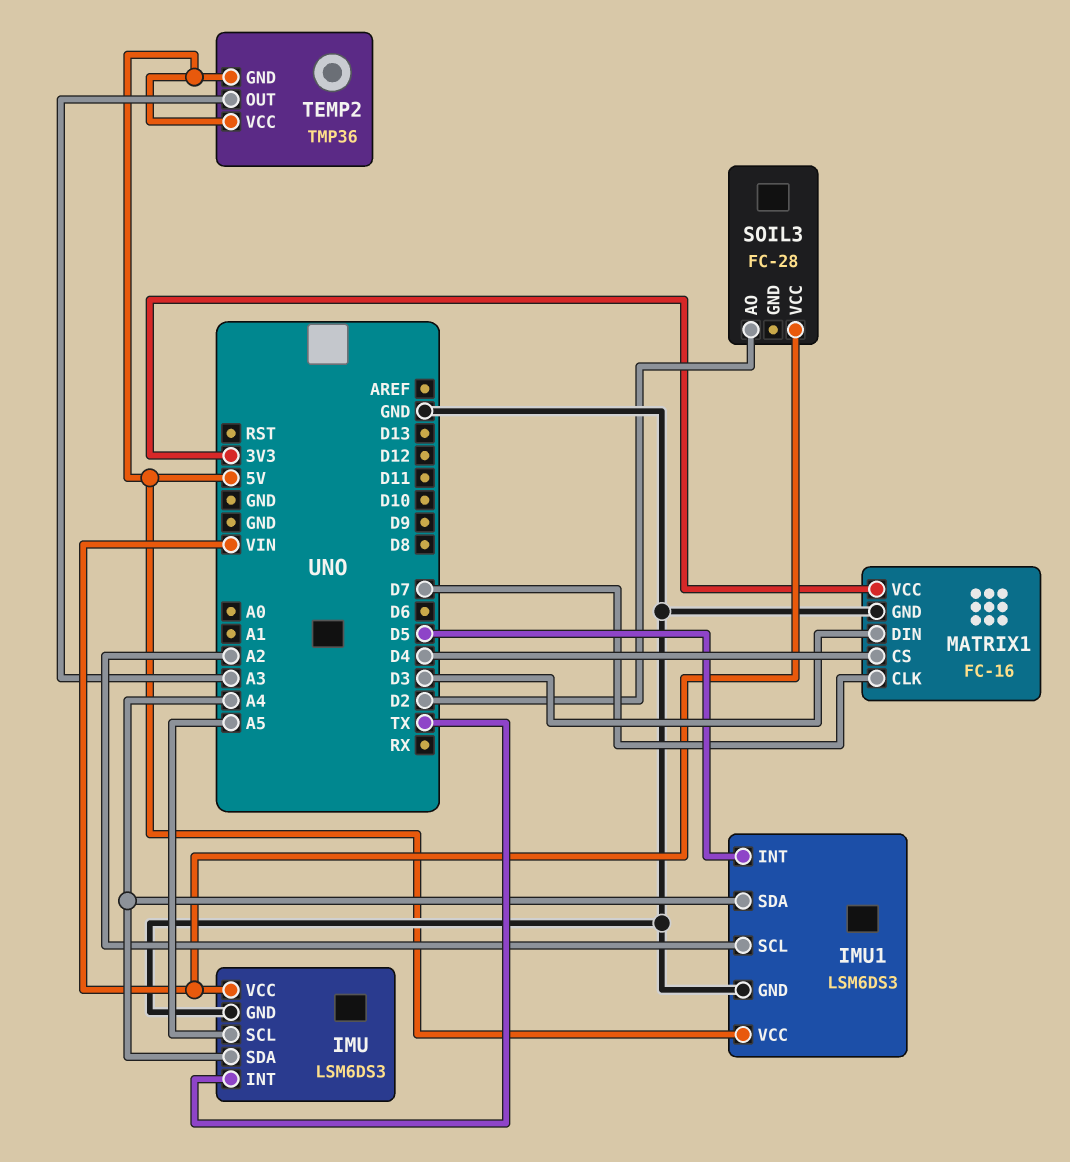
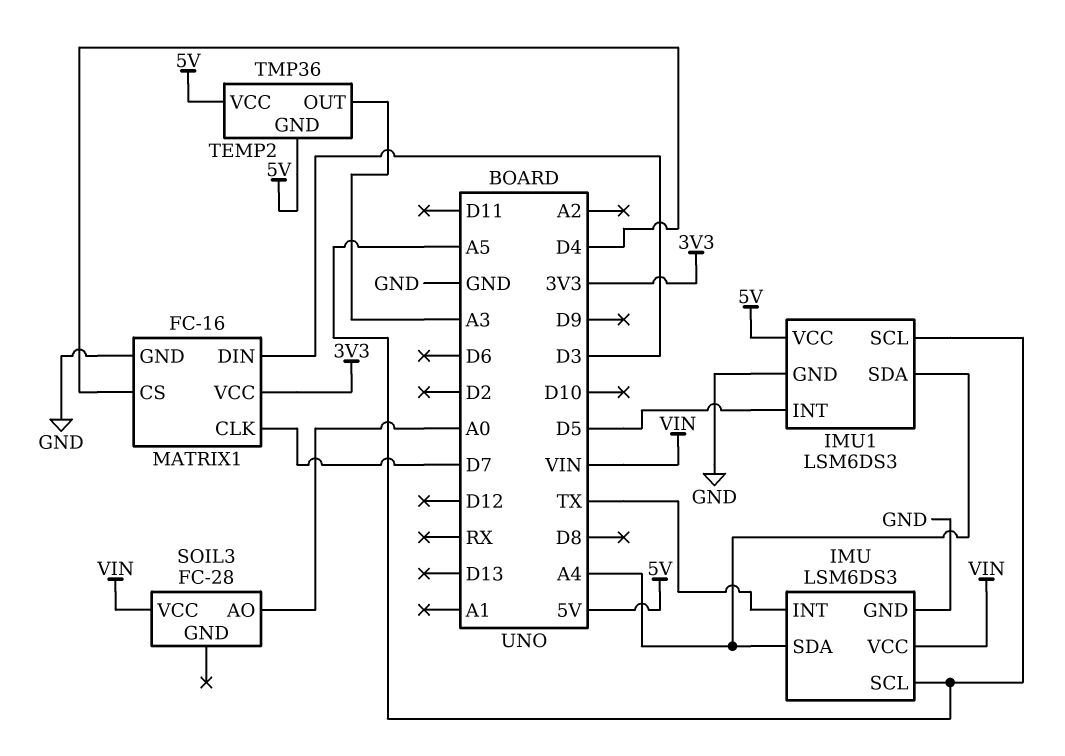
IMU1 pin SCL: A2 -> A5
SOIL3 pin AO: D2 -> A0

